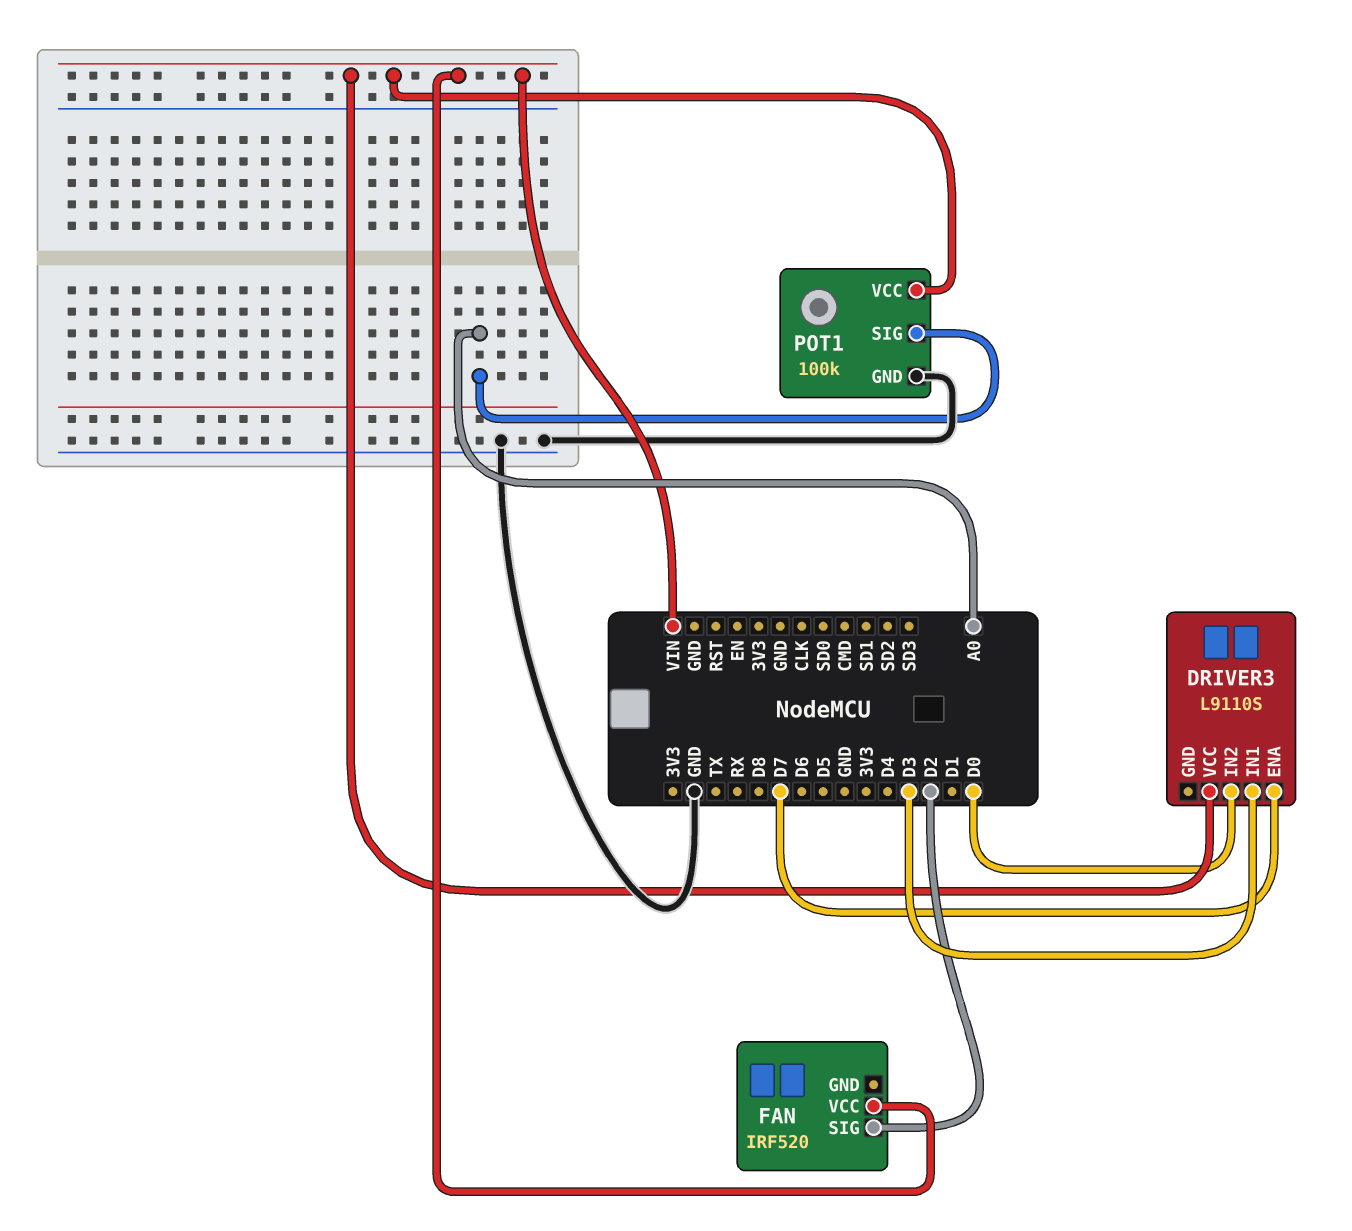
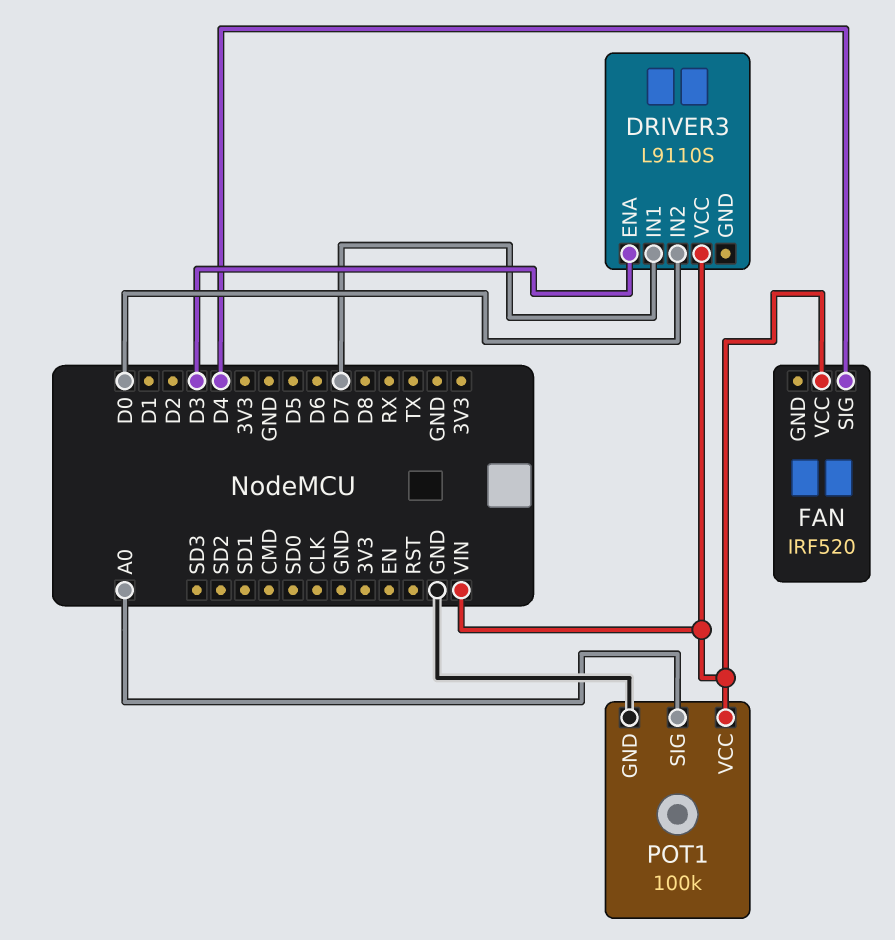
DRIVER3 pin ENA: D7 -> D3
DRIVER3 pin IN1: D3 -> D7
FAN pin SIG: D2 -> D4

